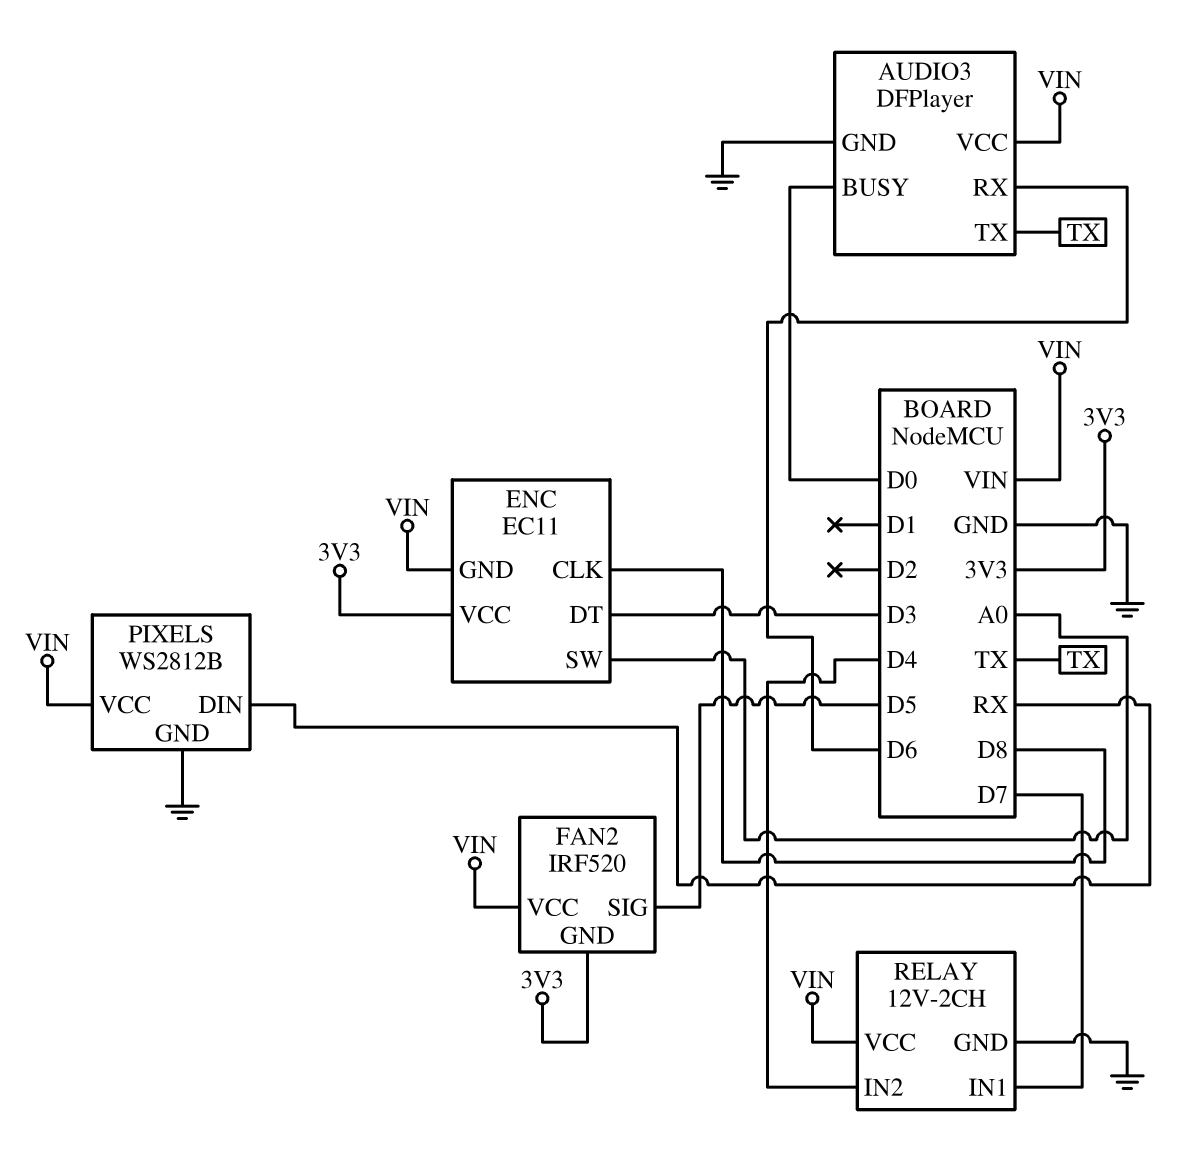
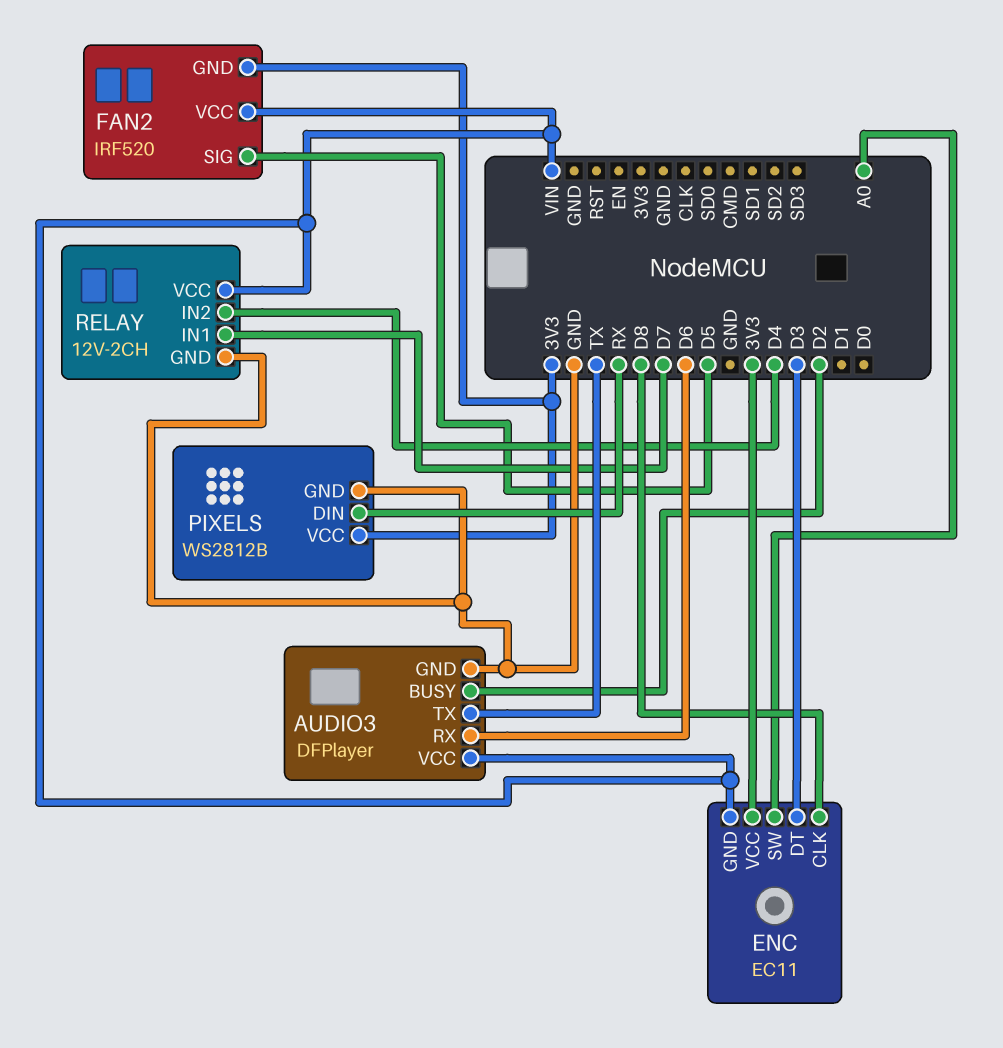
AUDIO3 pin BUSY: D0 -> D2
PIXELS pin VCC: VIN -> 3V3

